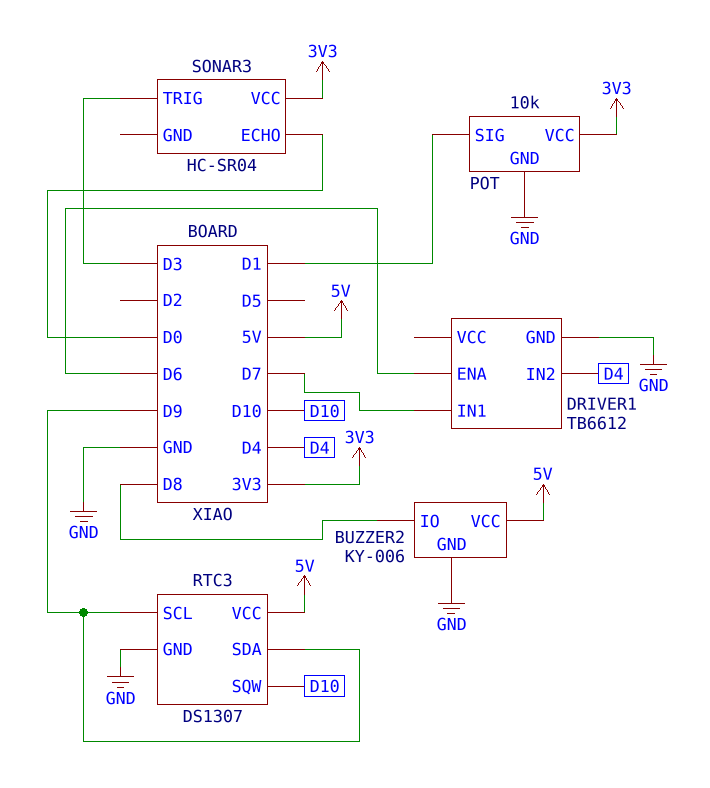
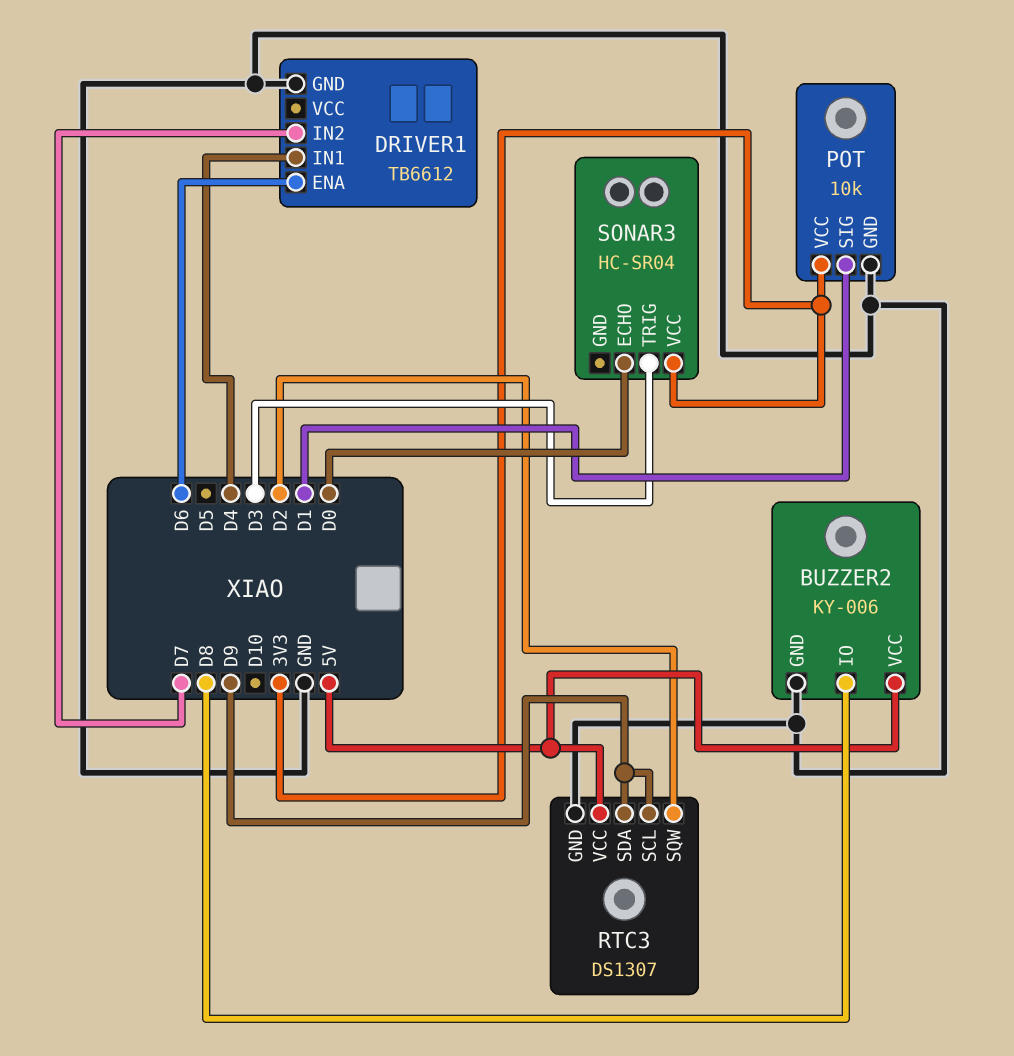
DRIVER1 pin IN1: D7 -> D4
DRIVER1 pin IN2: D4 -> D7
RTC3 pin SQW: D10 -> D2

